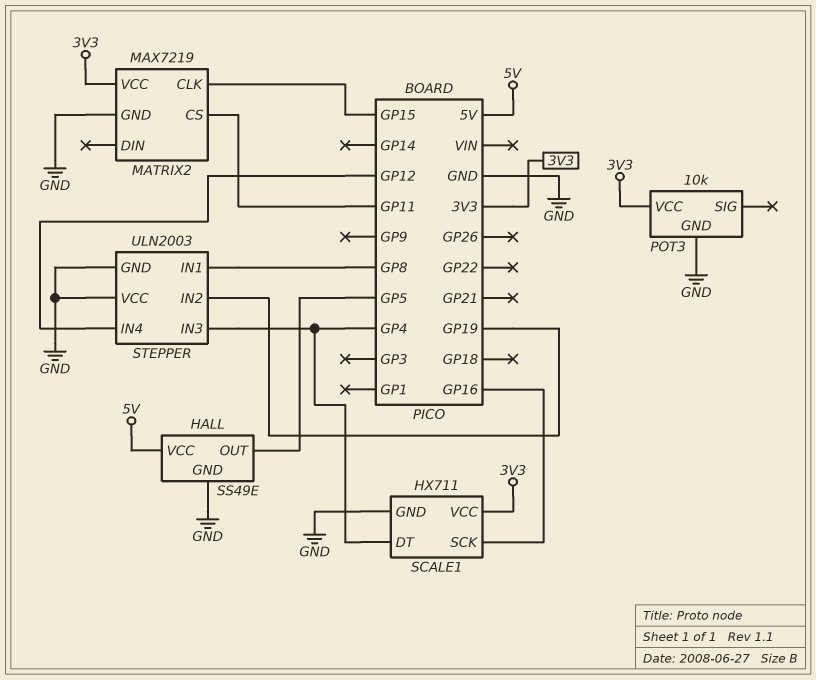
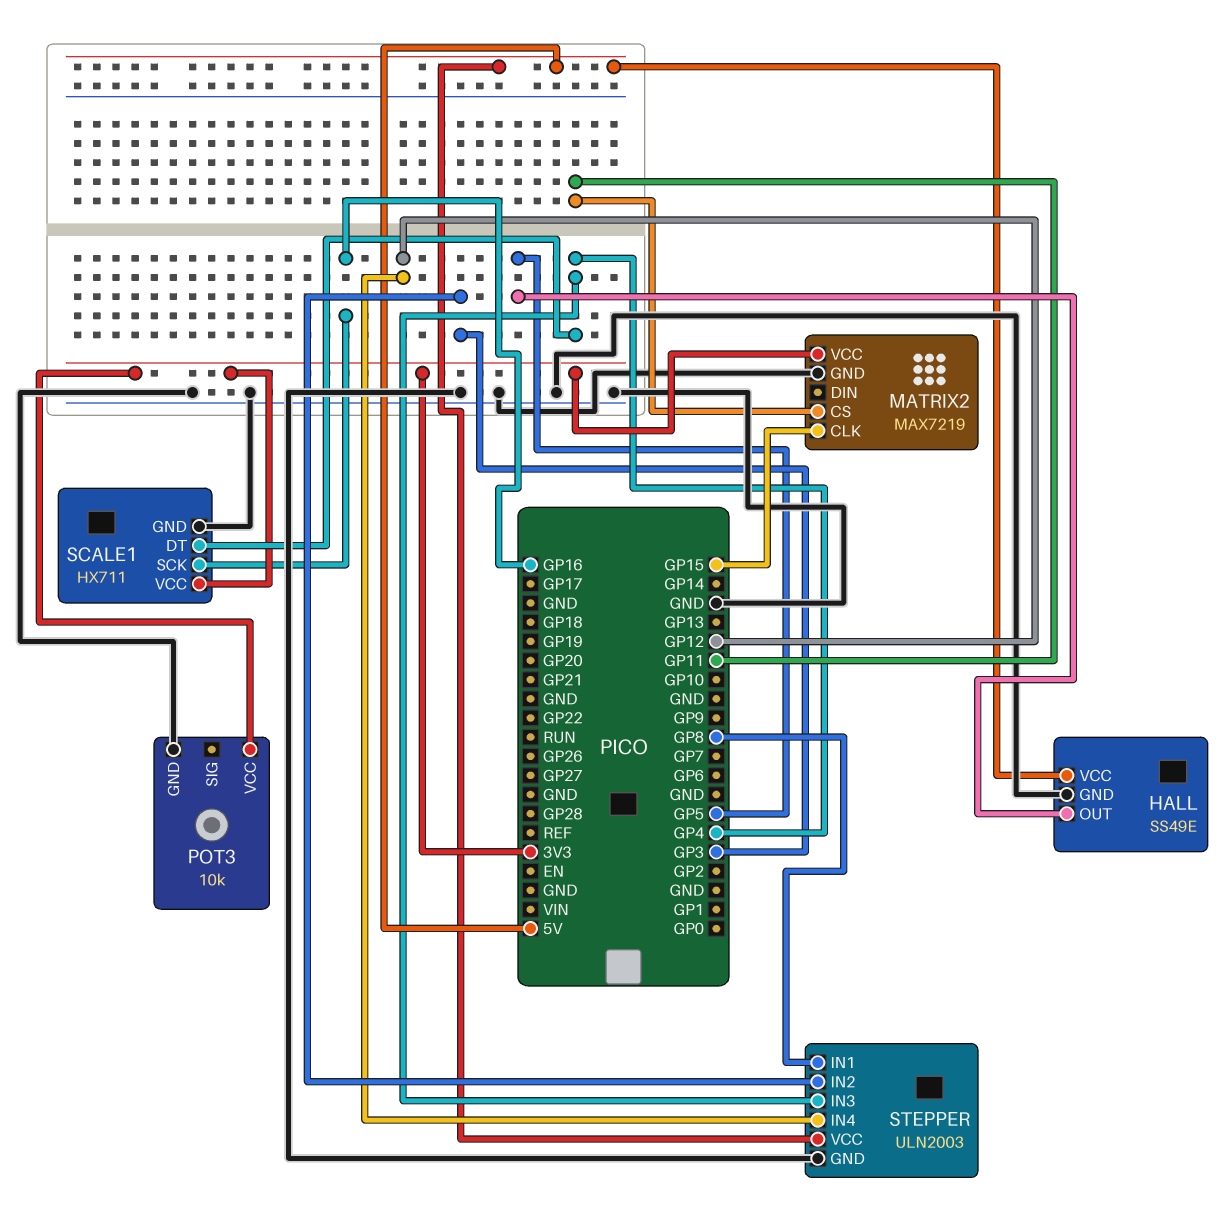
STEPPER pin IN2: GP19 -> GP3
STEPPER pin VCC: GND -> 5V

